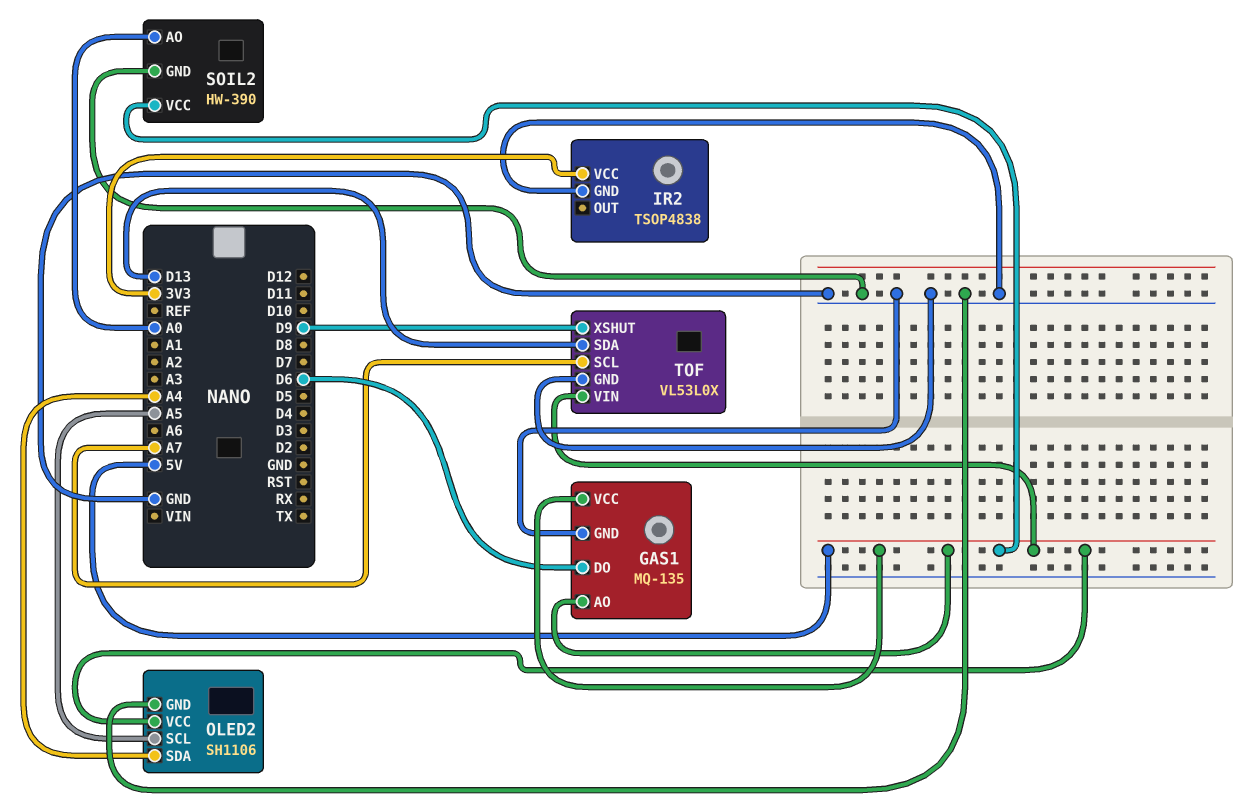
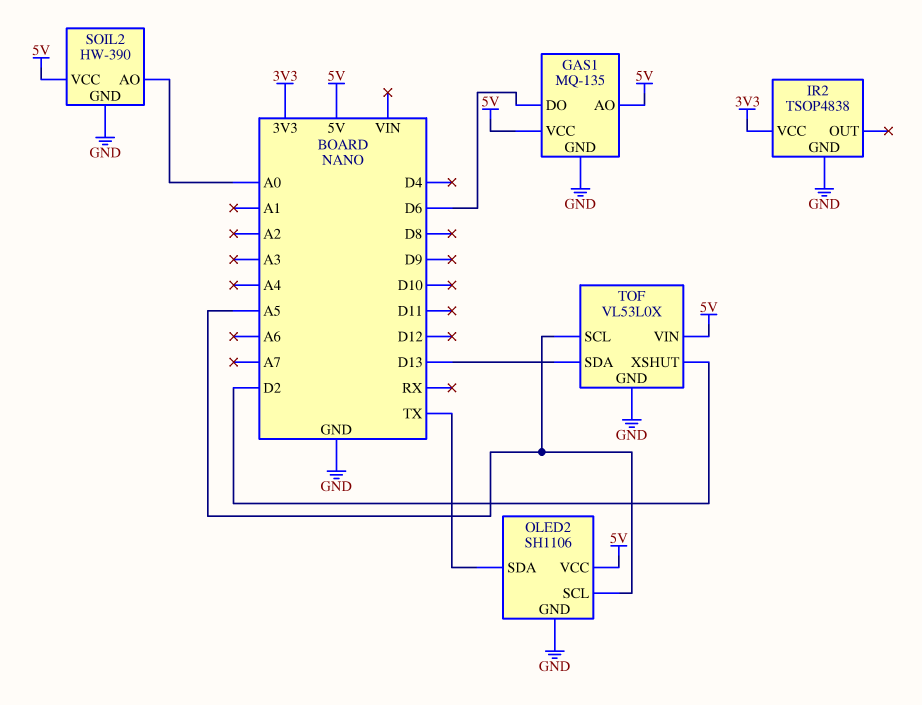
OLED2 pin SDA: A4 -> TX
TOF pin SCL: A7 -> A5
TOF pin XSHUT: D9 -> D2

